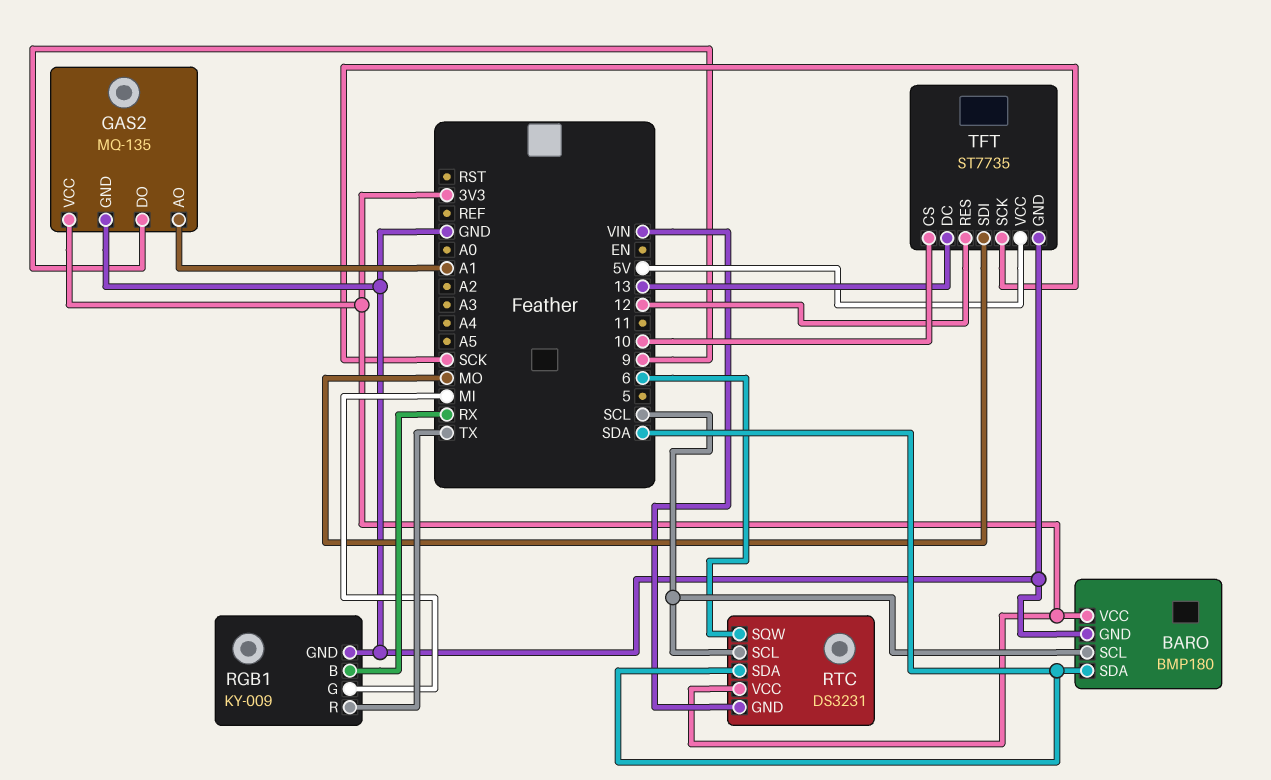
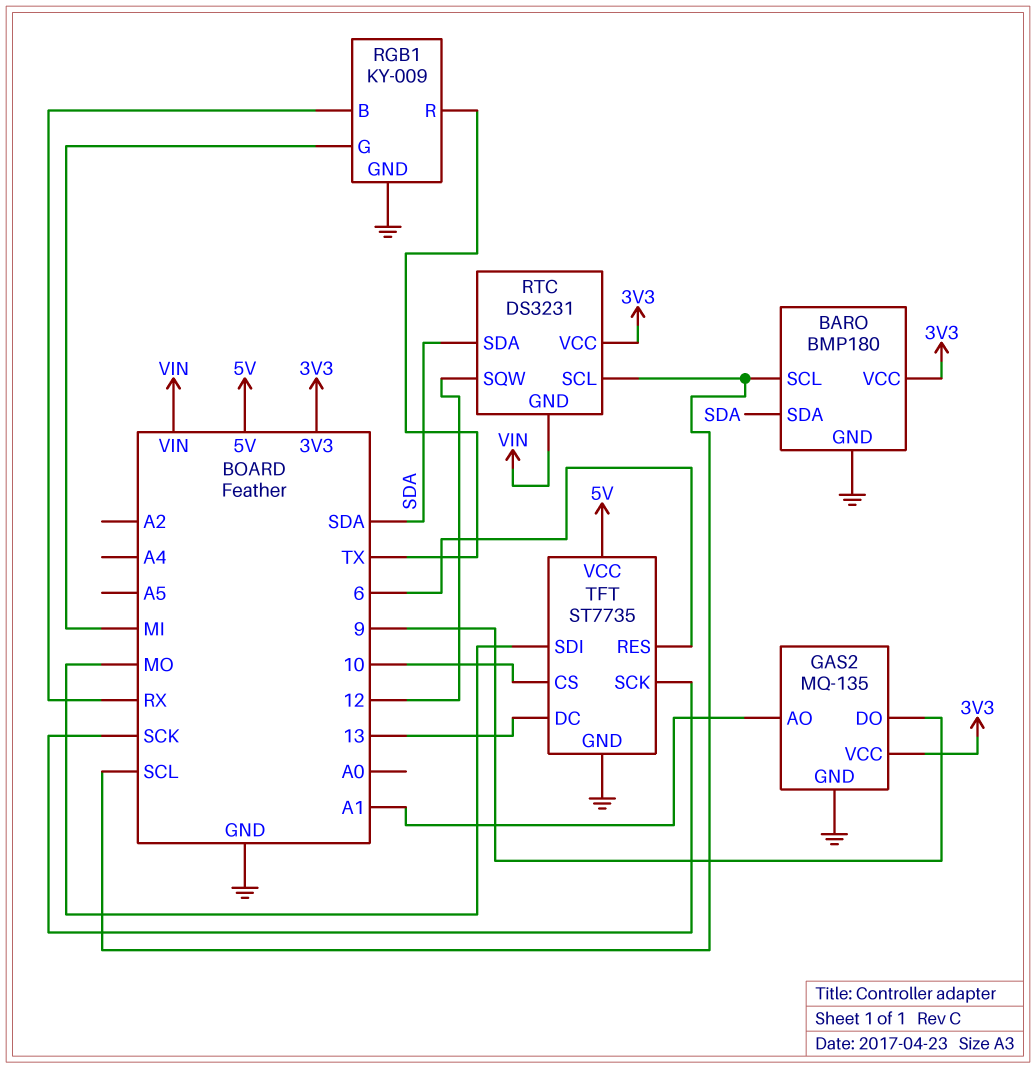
RTC pin SQW: 6 -> 12
TFT pin RES: 12 -> 6

